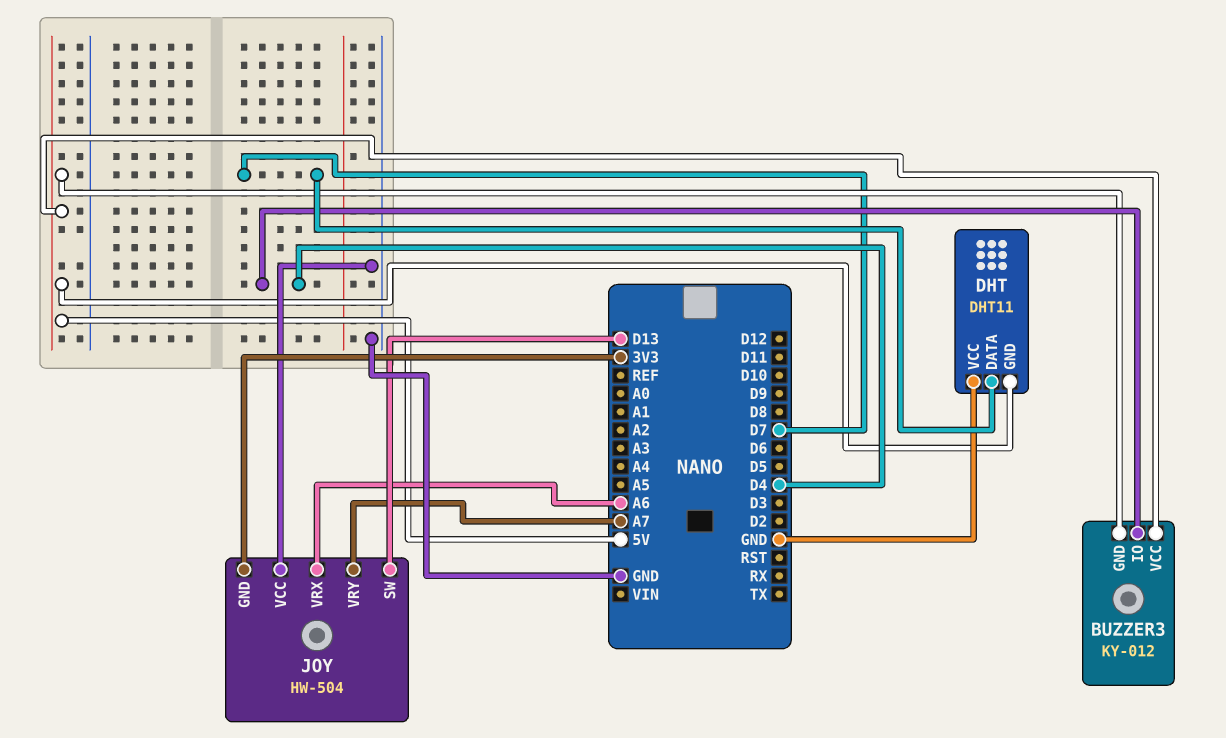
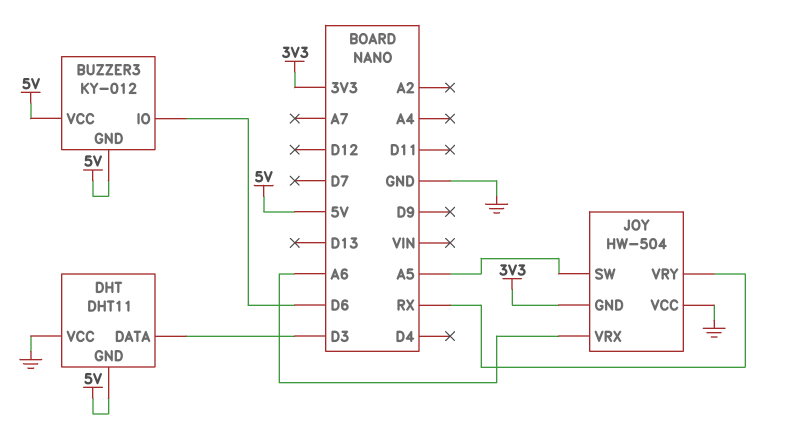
BUZZER3 pin IO: D4 -> D6
DHT pin DATA: D7 -> D3
JOY pin SW: D13 -> A5
JOY pin VRY: A7 -> RX

